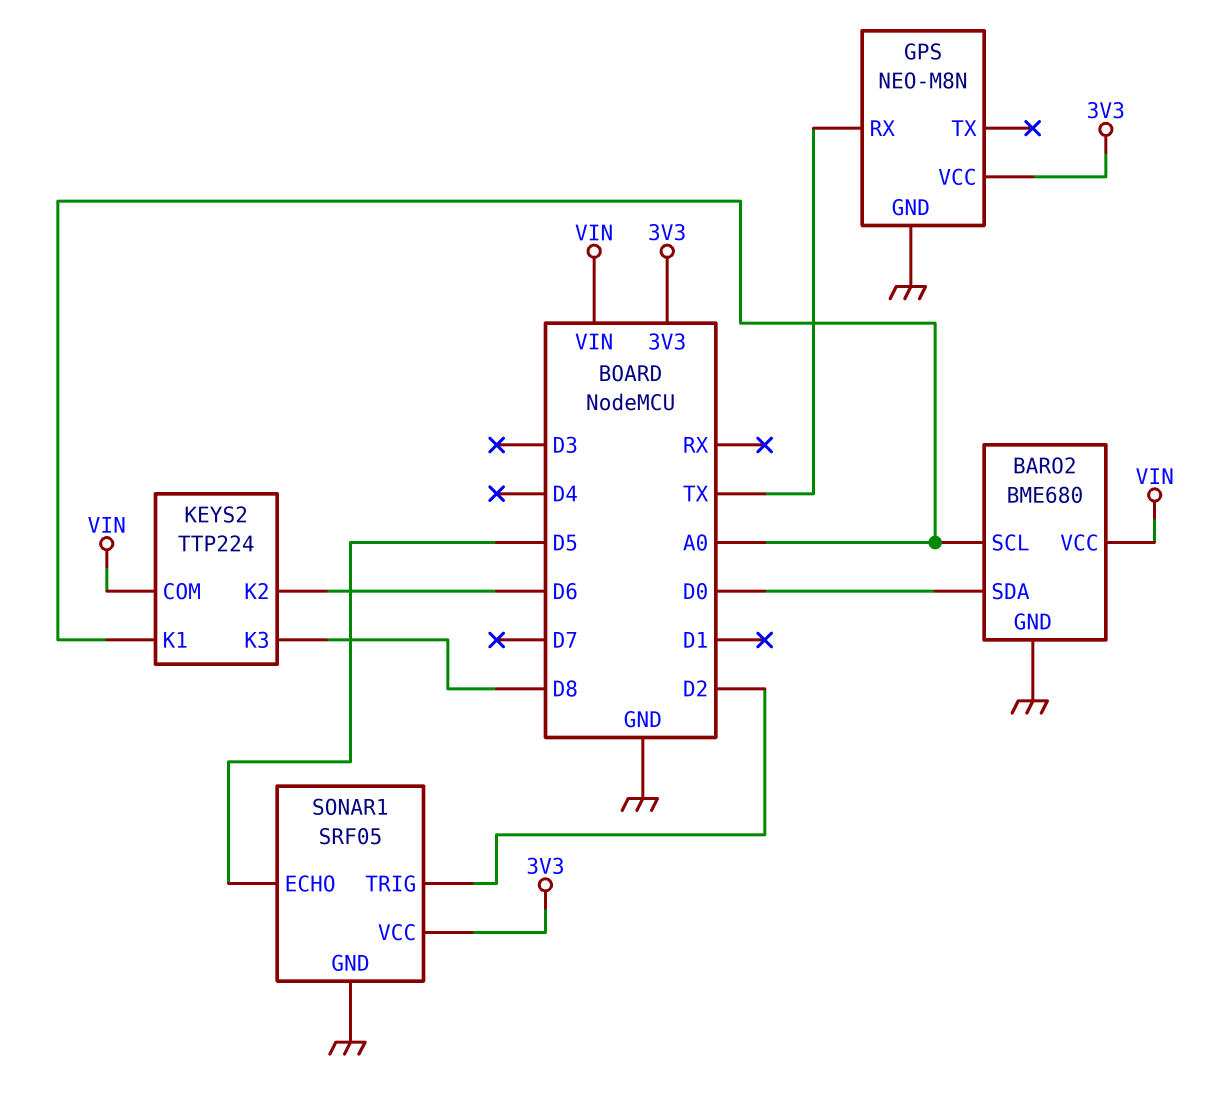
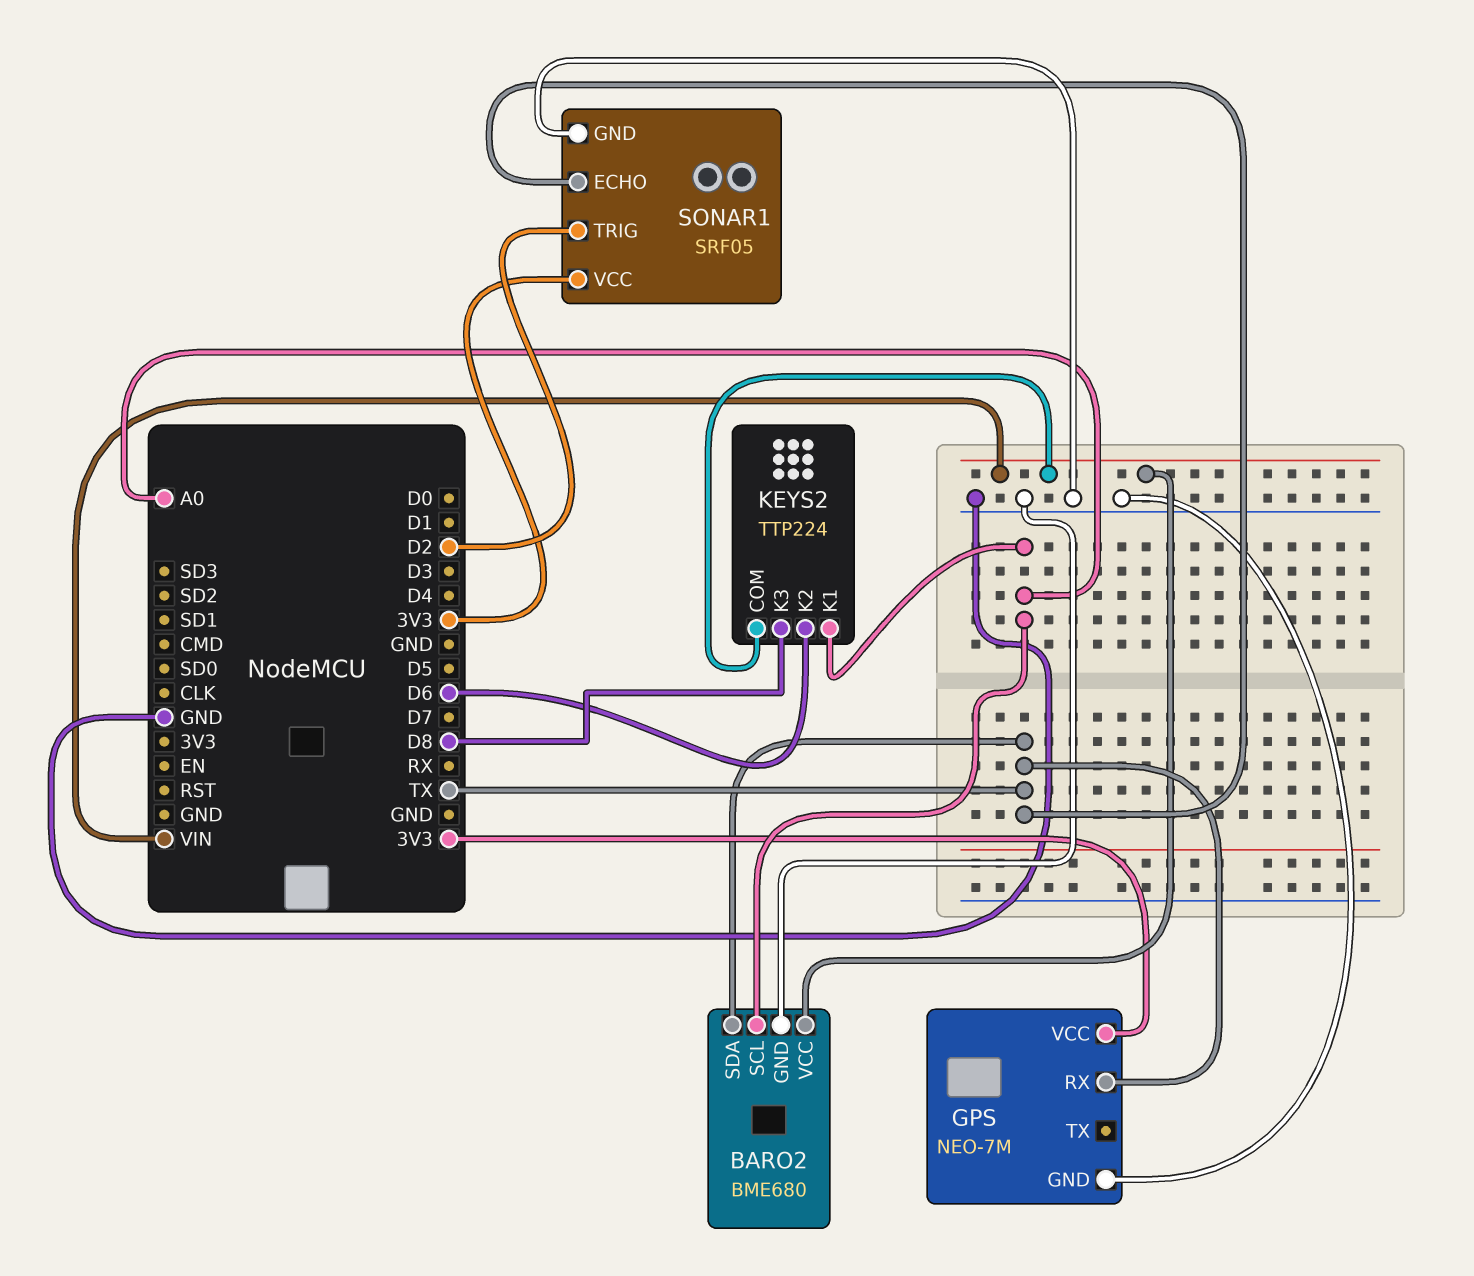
BARO2 pin SDA: D0 -> TX
GPS: NEO-M8N -> NEO-7M
SONAR1 pin ECHO: D5 -> TX

